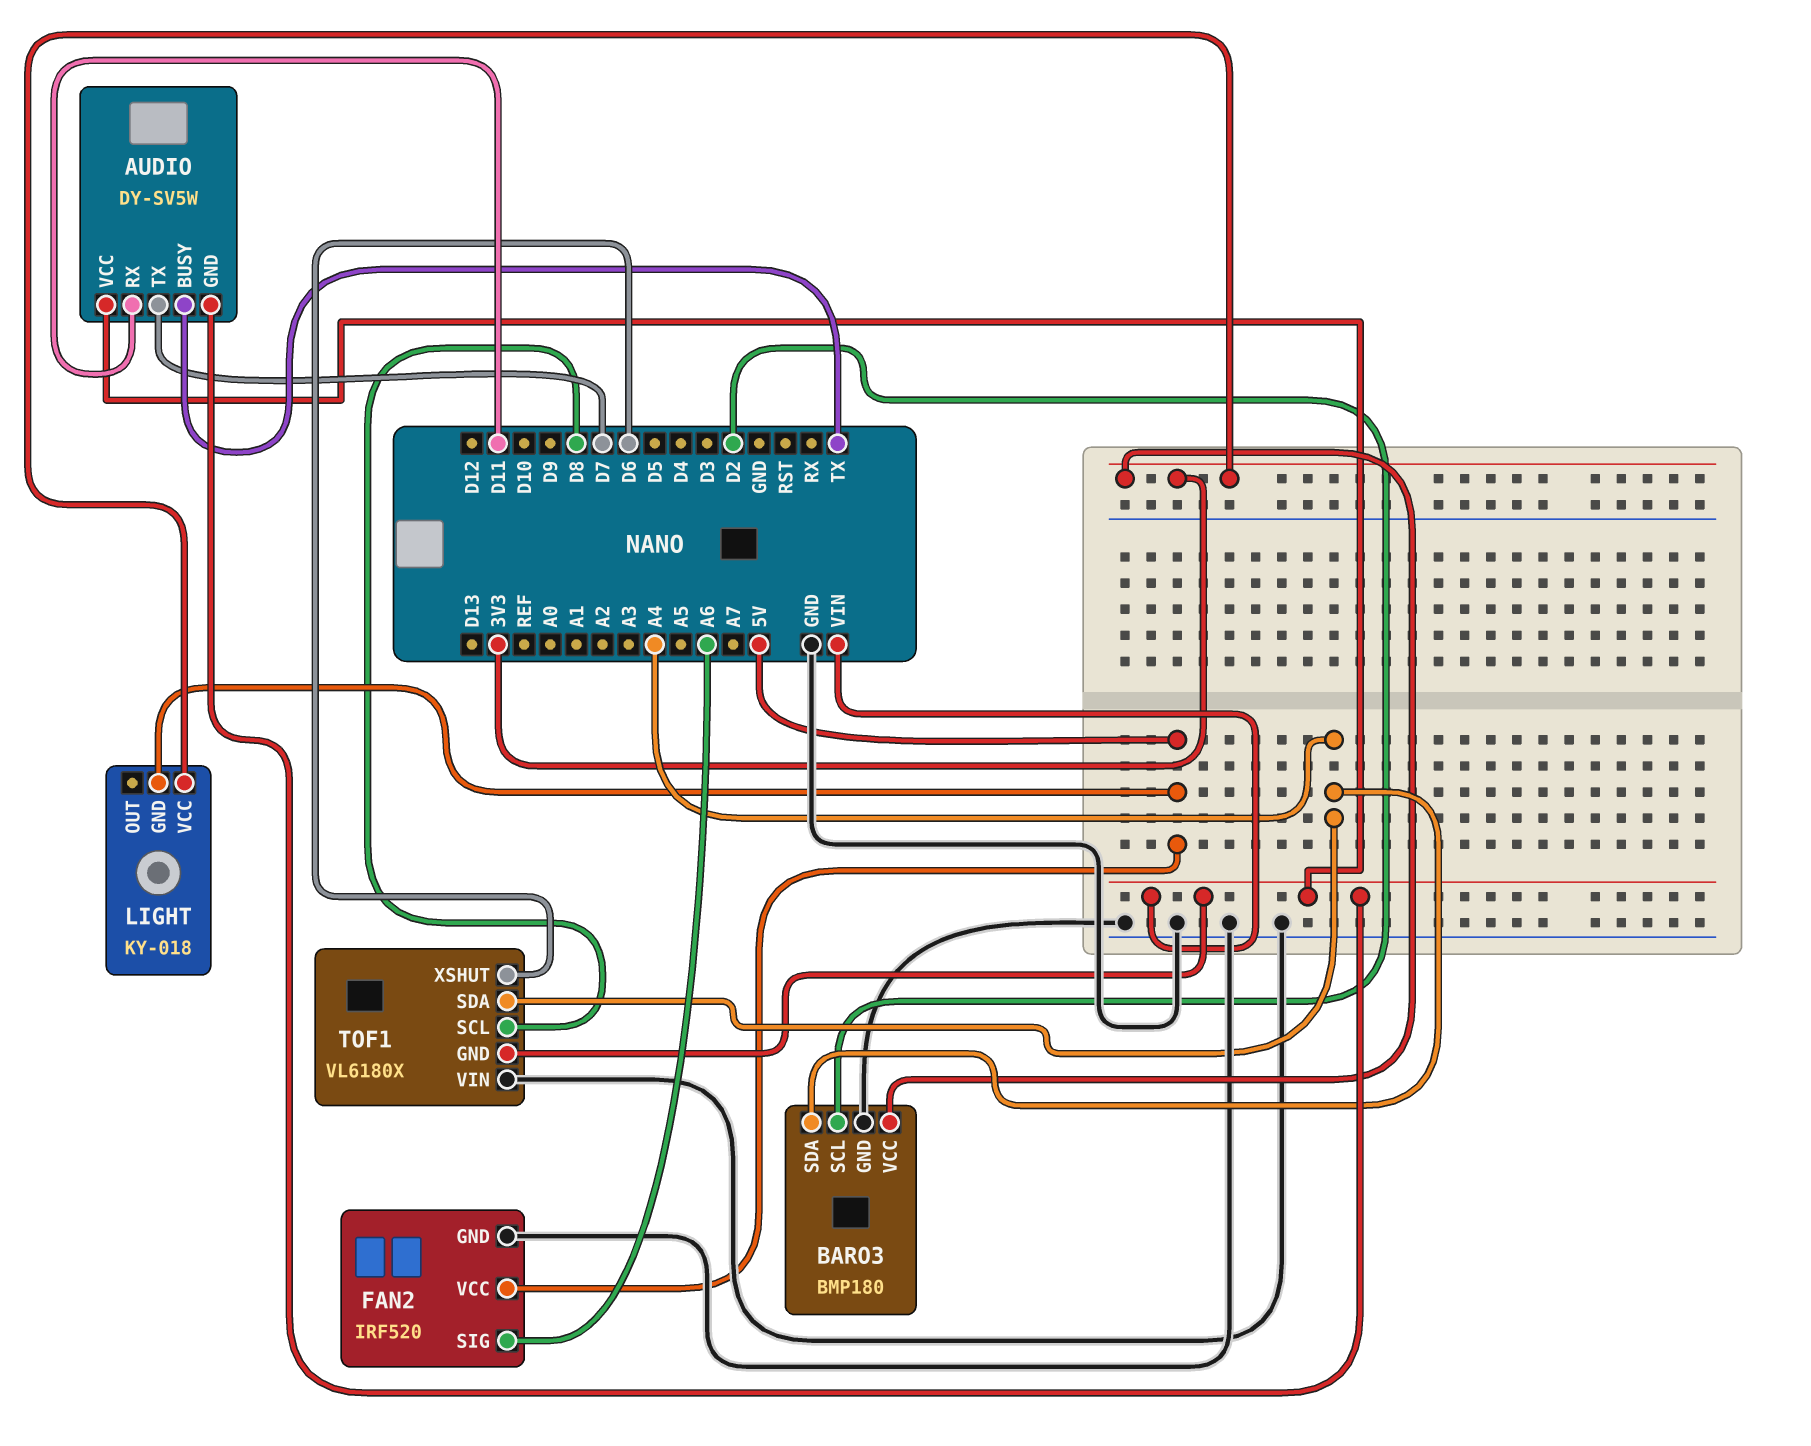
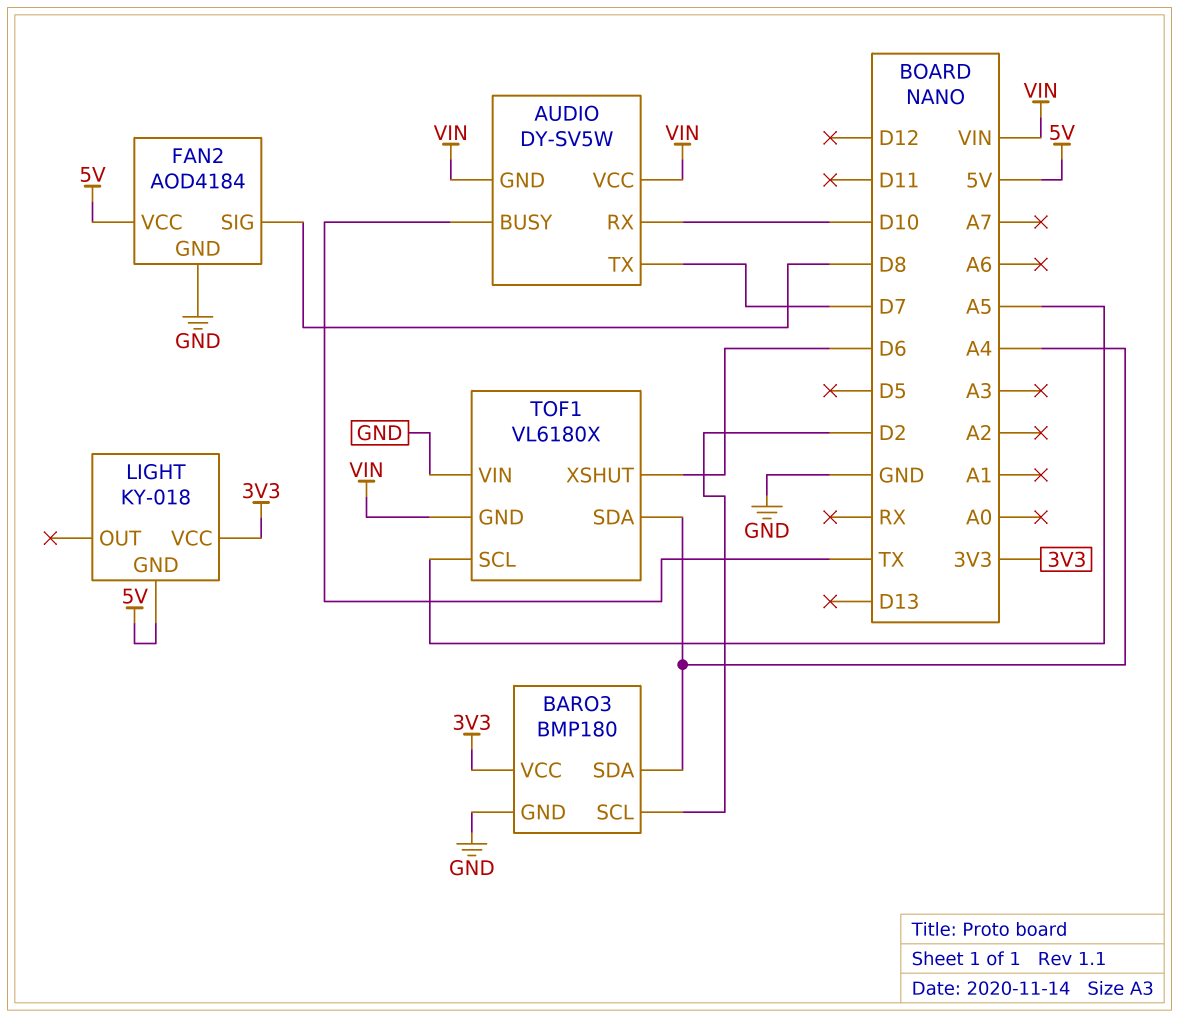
AUDIO pin RX: D11 -> D10
FAN2: IRF520 -> AOD4184
FAN2 pin SIG: A6 -> D8
TOF1 pin SCL: D8 -> A5

